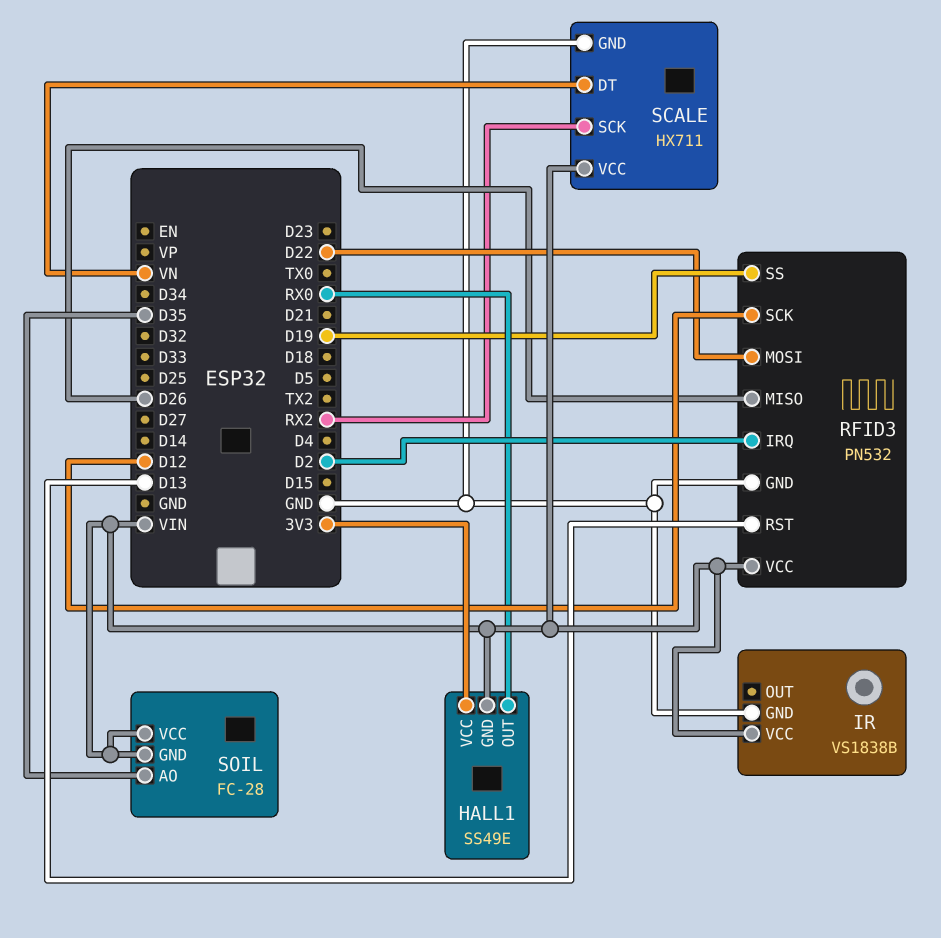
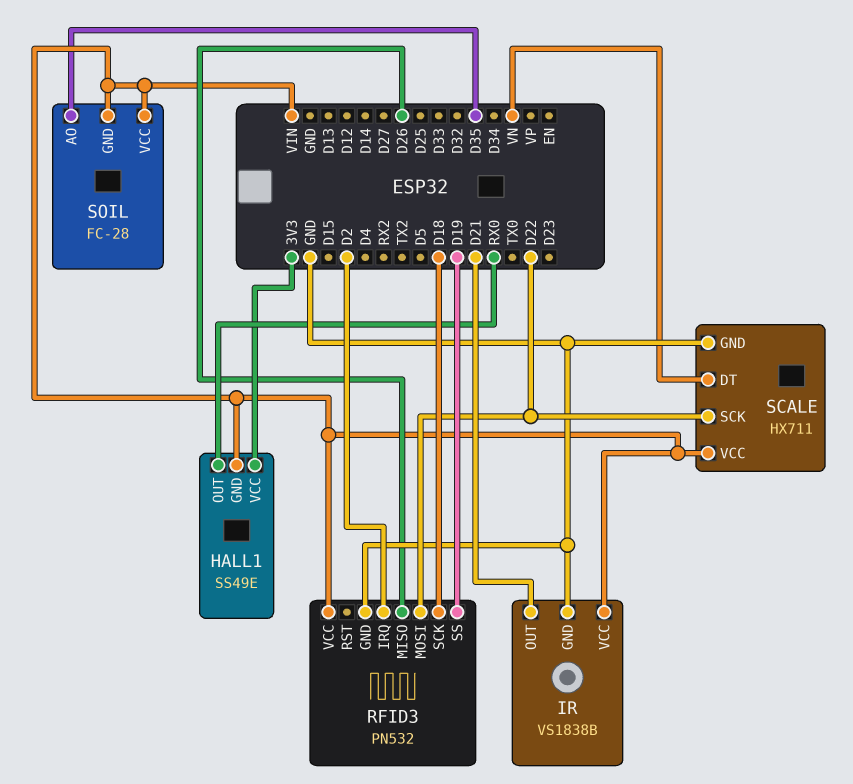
IR pin OUT: none -> D21
RFID3 pin RST: D13 -> none
RFID3 pin SCK: D12 -> D18
SCALE pin SCK: RX2 -> D22

